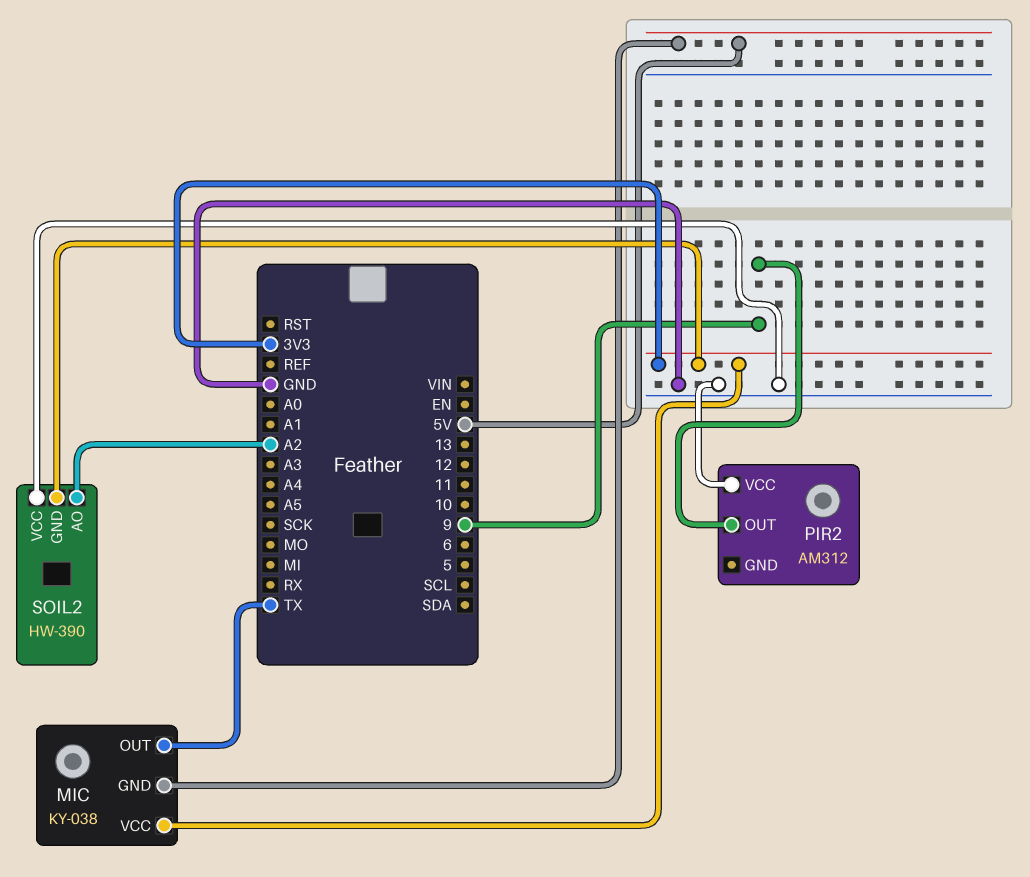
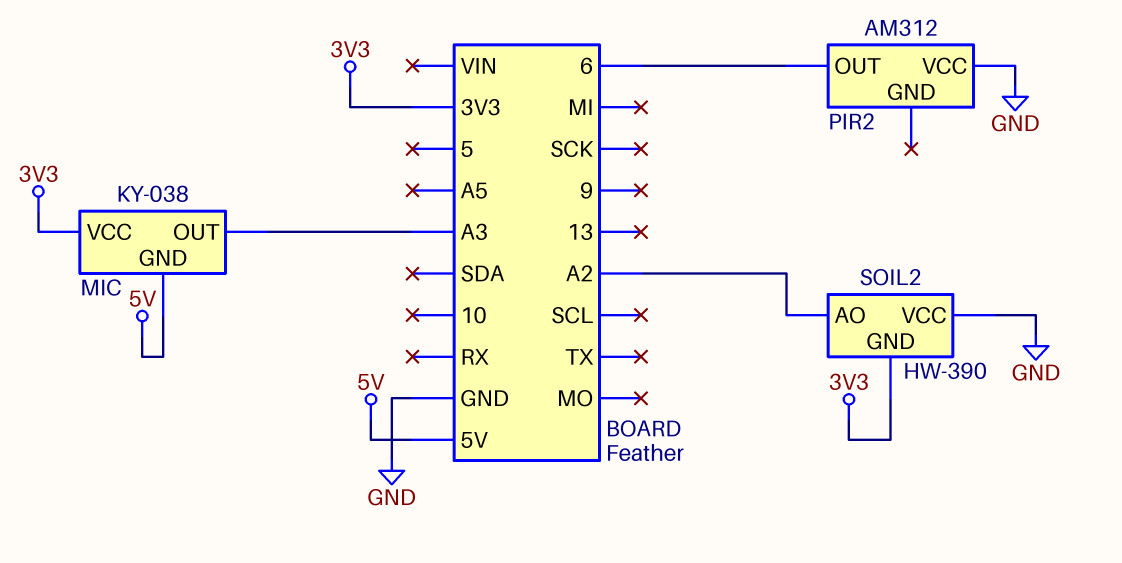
MIC pin OUT: TX -> A3
PIR2 pin OUT: 9 -> 6

